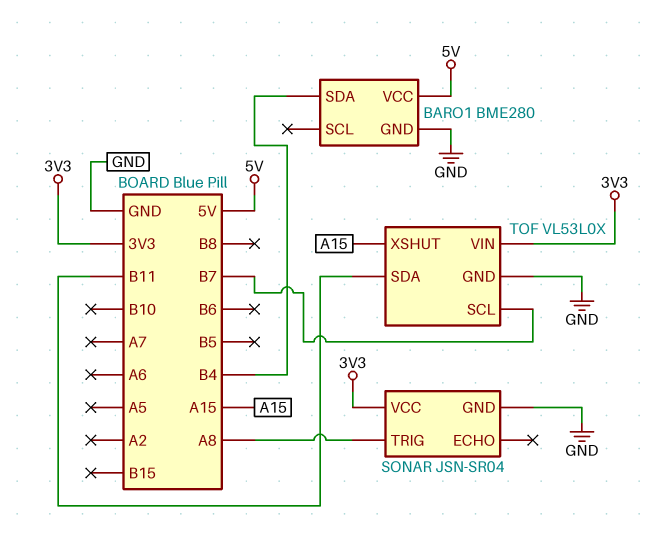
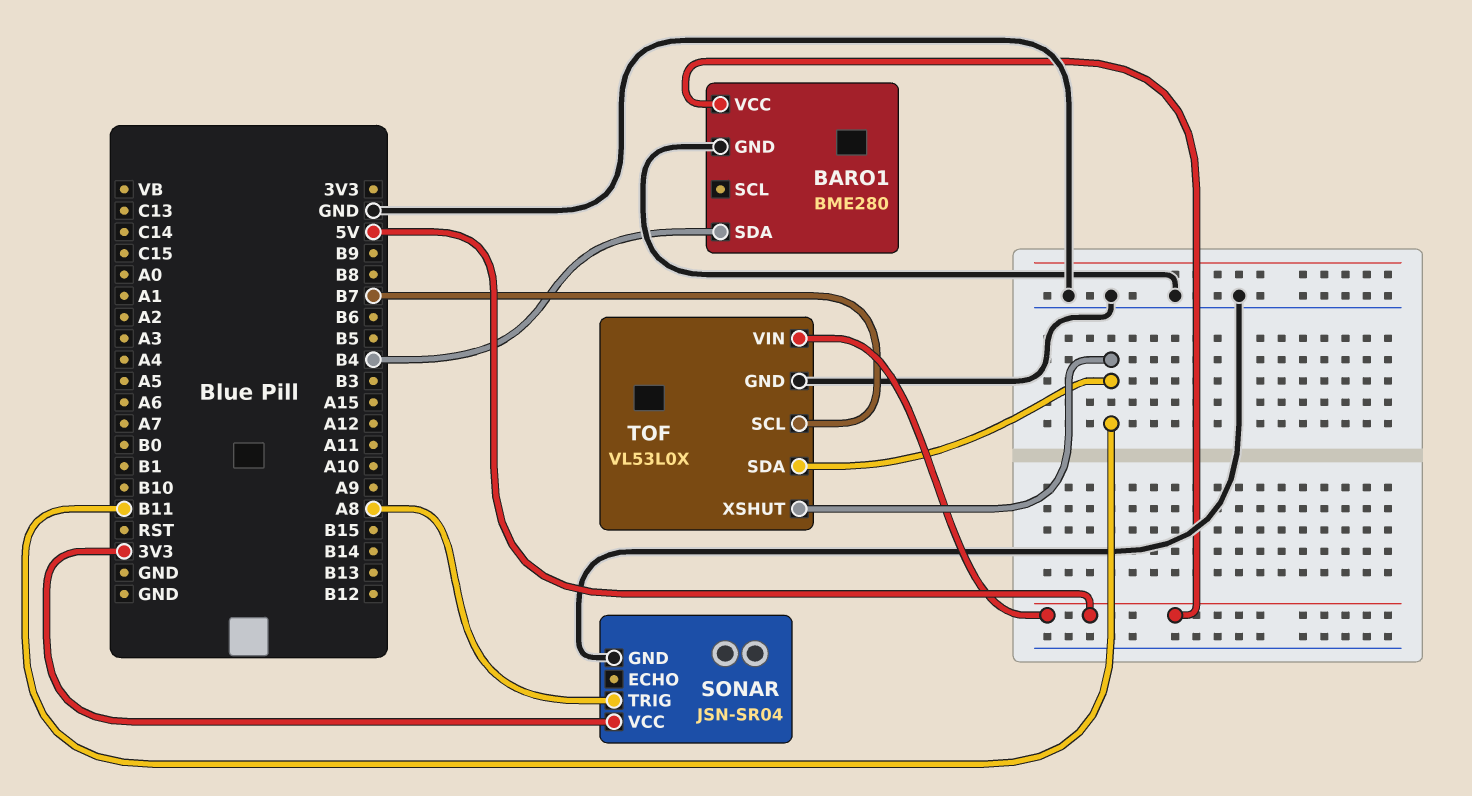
TOF pin VIN: 3V3 -> 5V
TOF pin XSHUT: A15 -> B11

